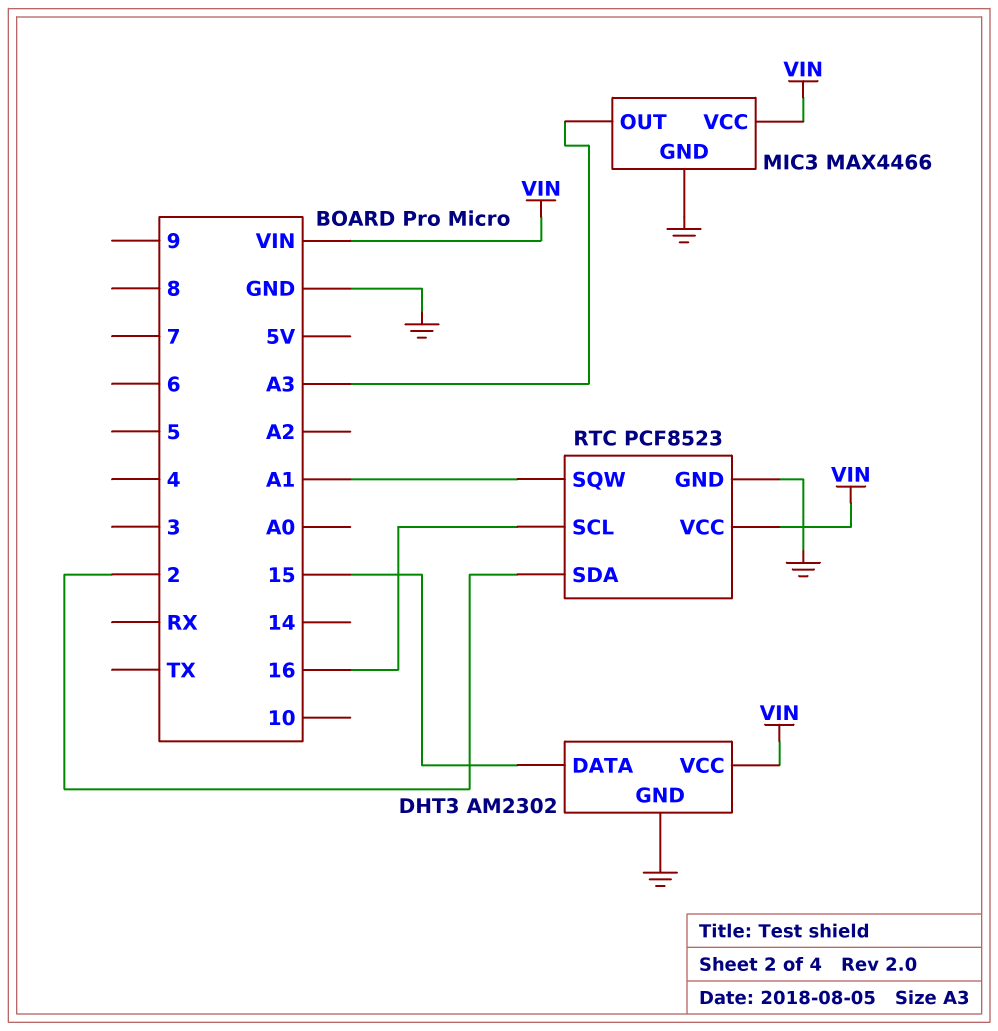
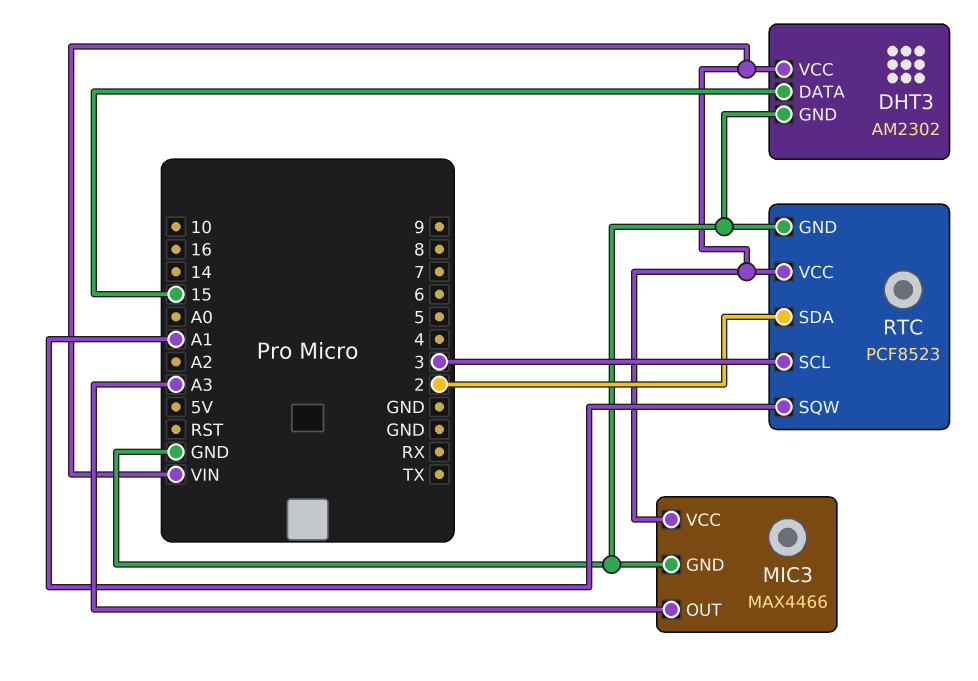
RTC pin SCL: 16 -> 3

